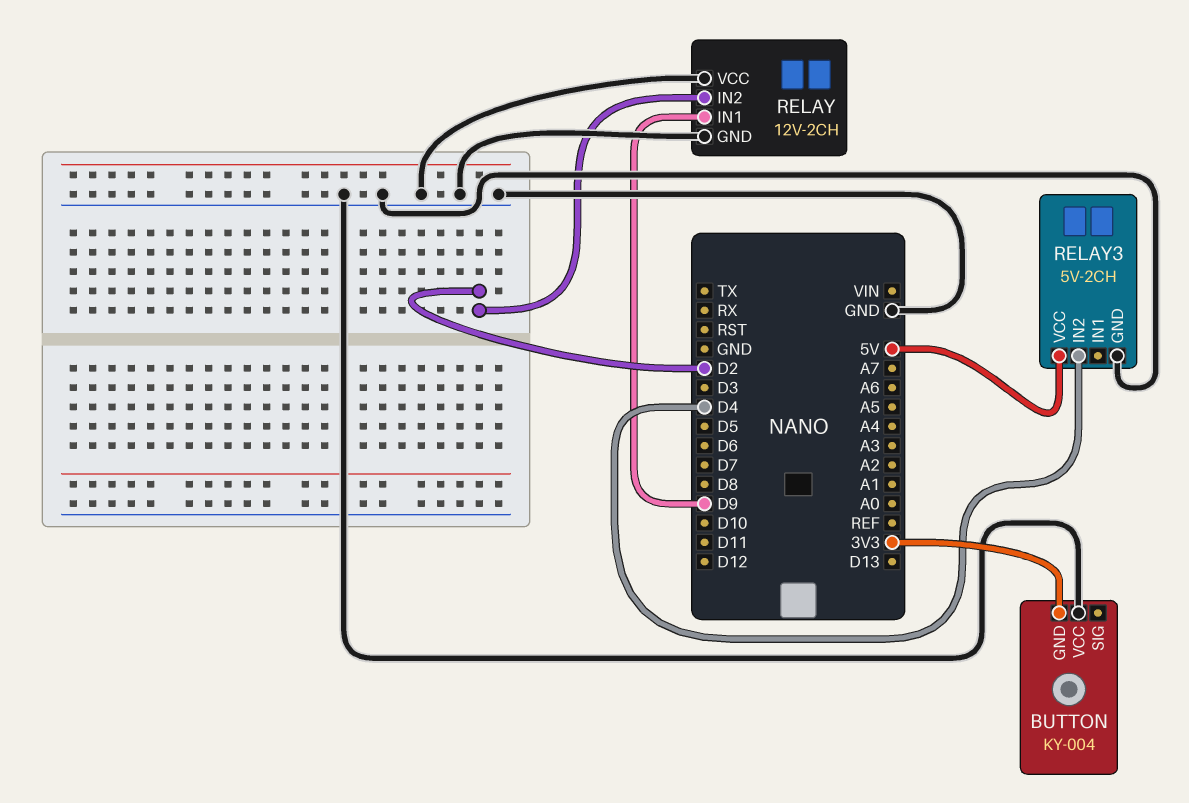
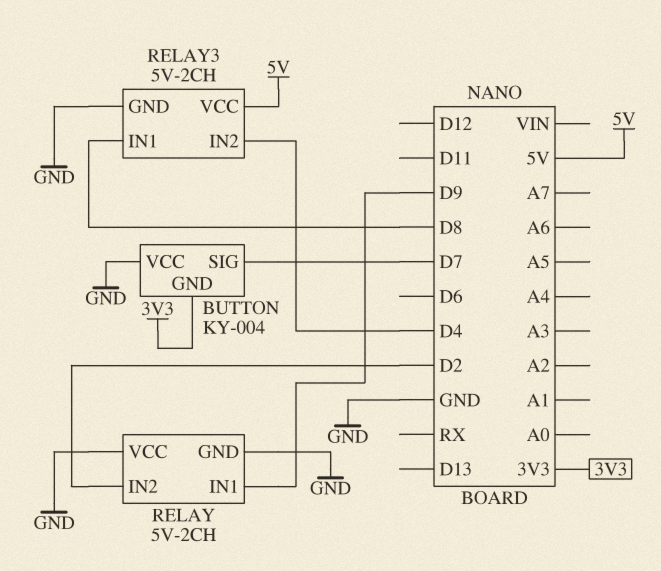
BUTTON pin SIG: none -> D7
RELAY: 12V-2CH -> 5V-2CH
RELAY3 pin IN1: none -> D8

